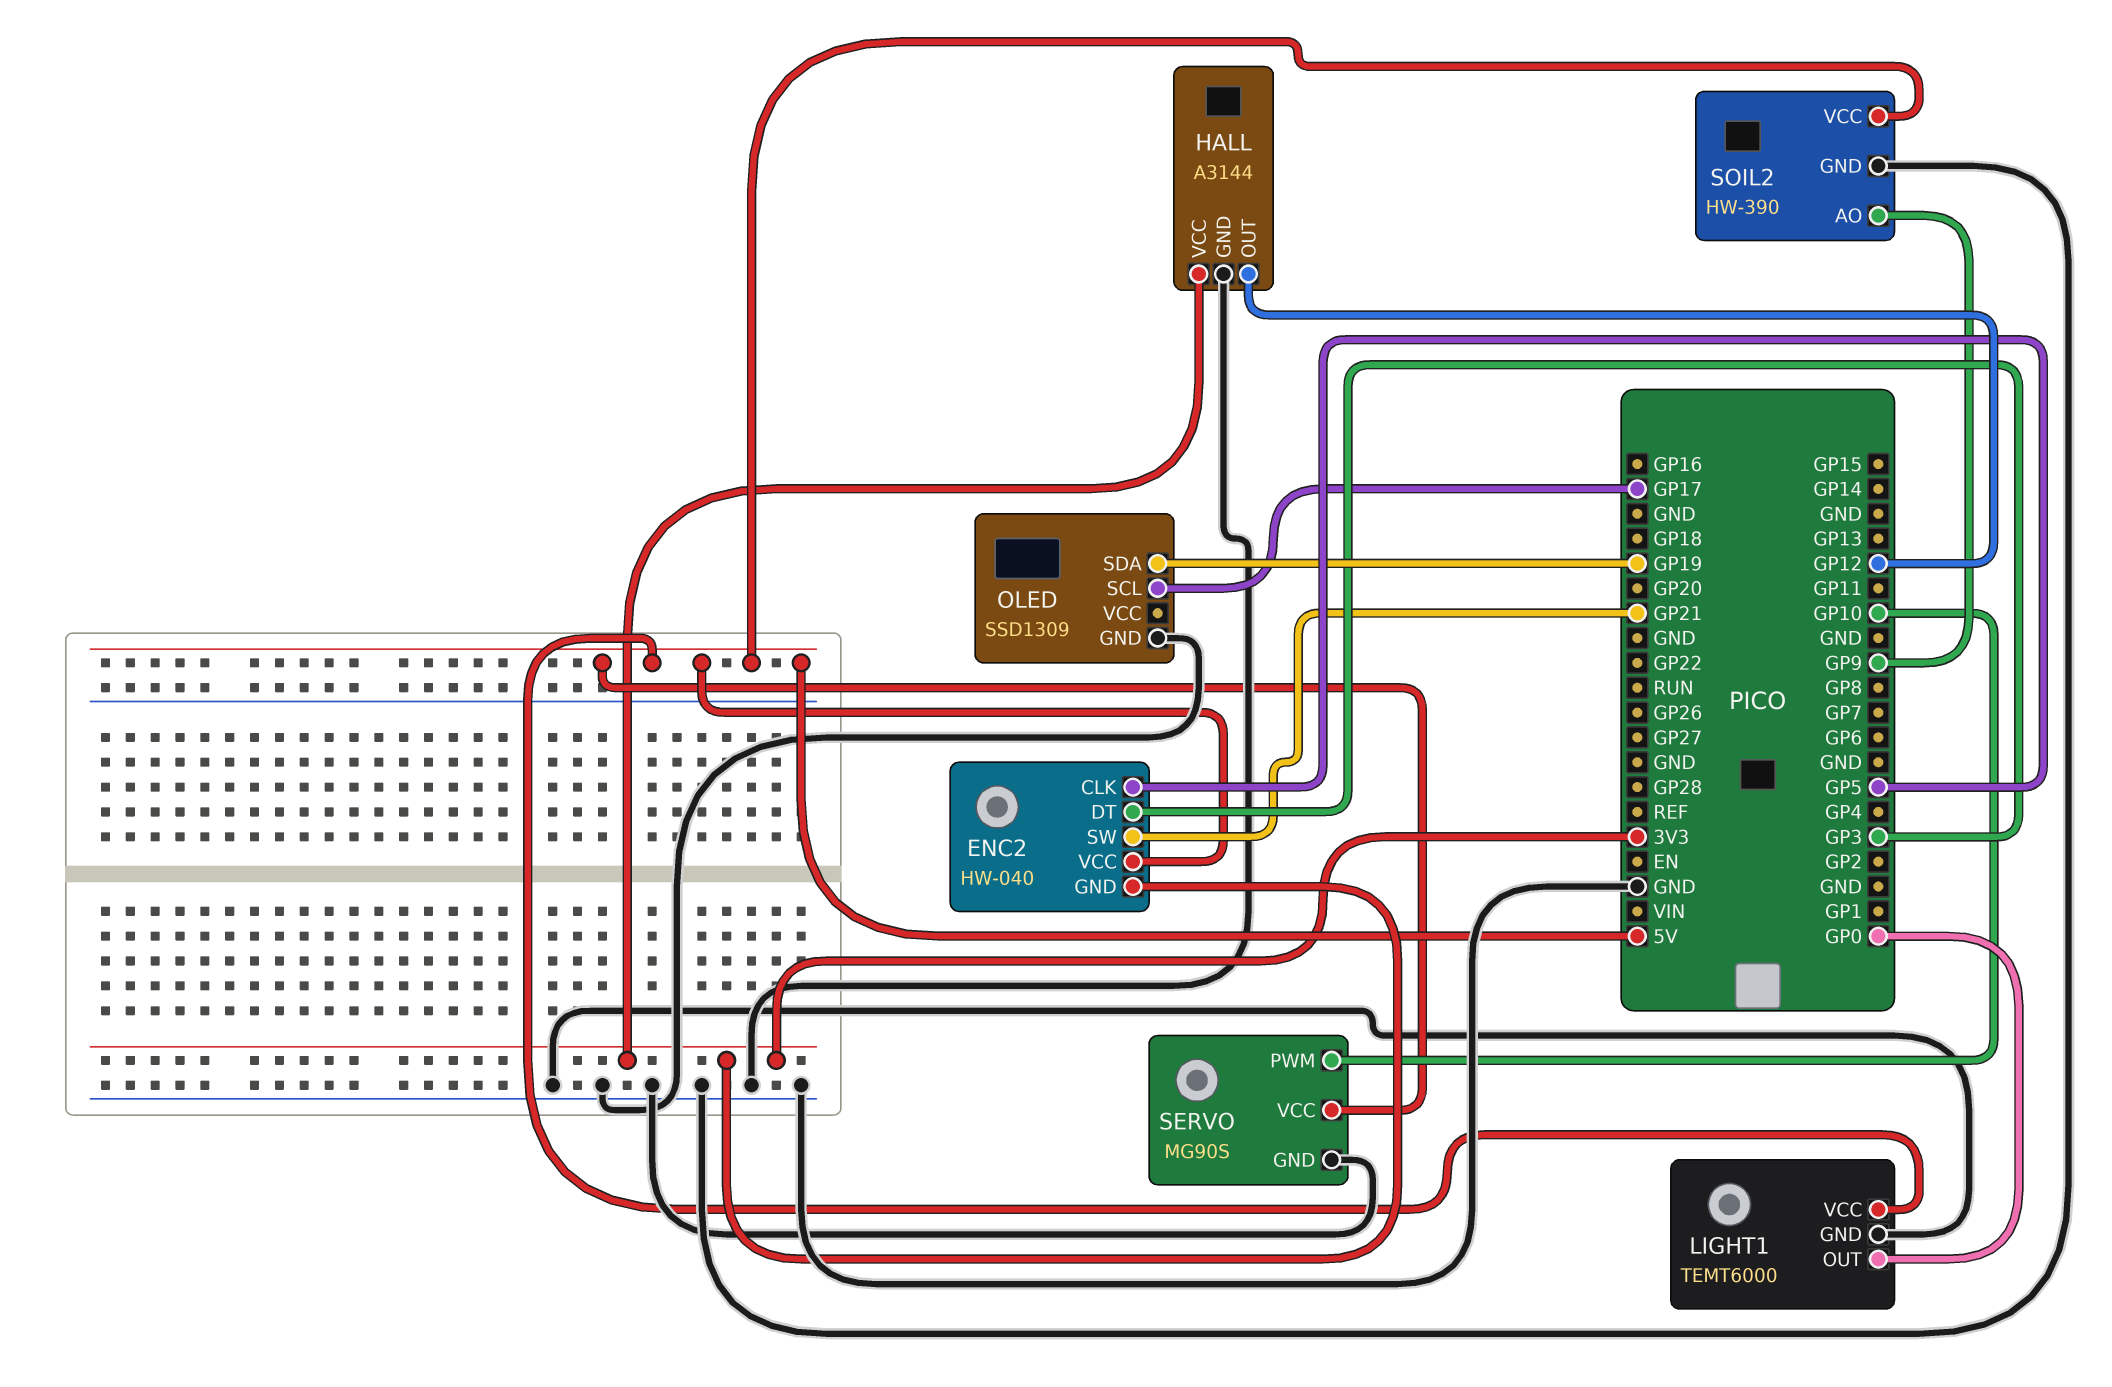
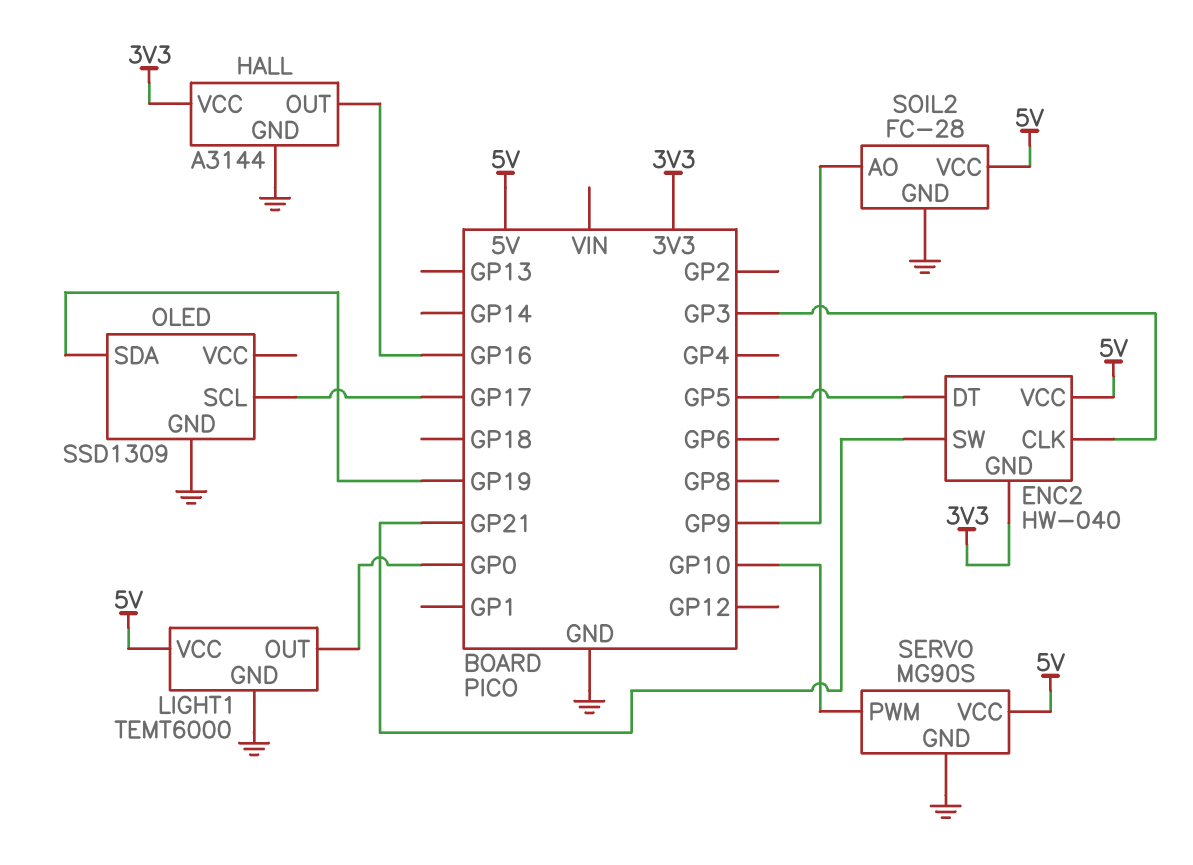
ENC2 pin CLK: GP5 -> GP3
ENC2 pin DT: GP3 -> GP5
HALL pin OUT: GP12 -> GP16
SOIL2: HW-390 -> FC-28

